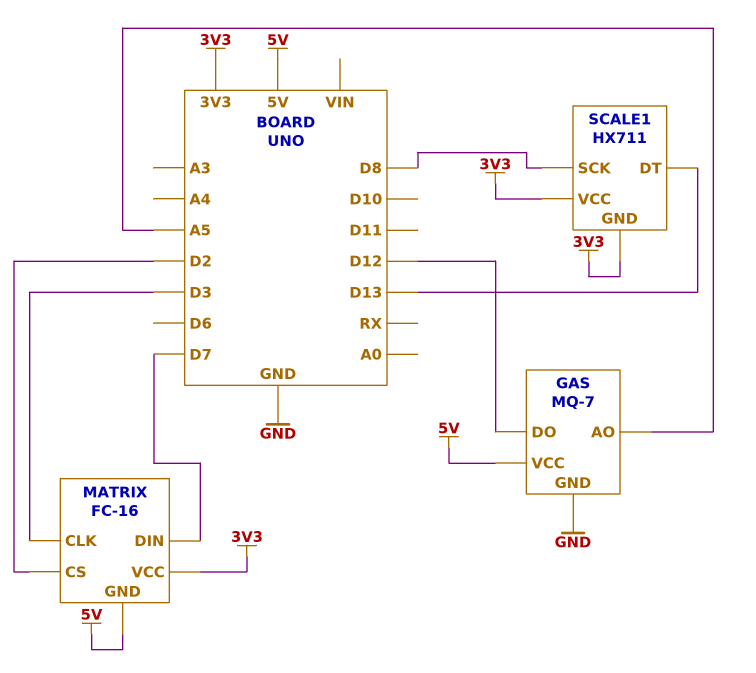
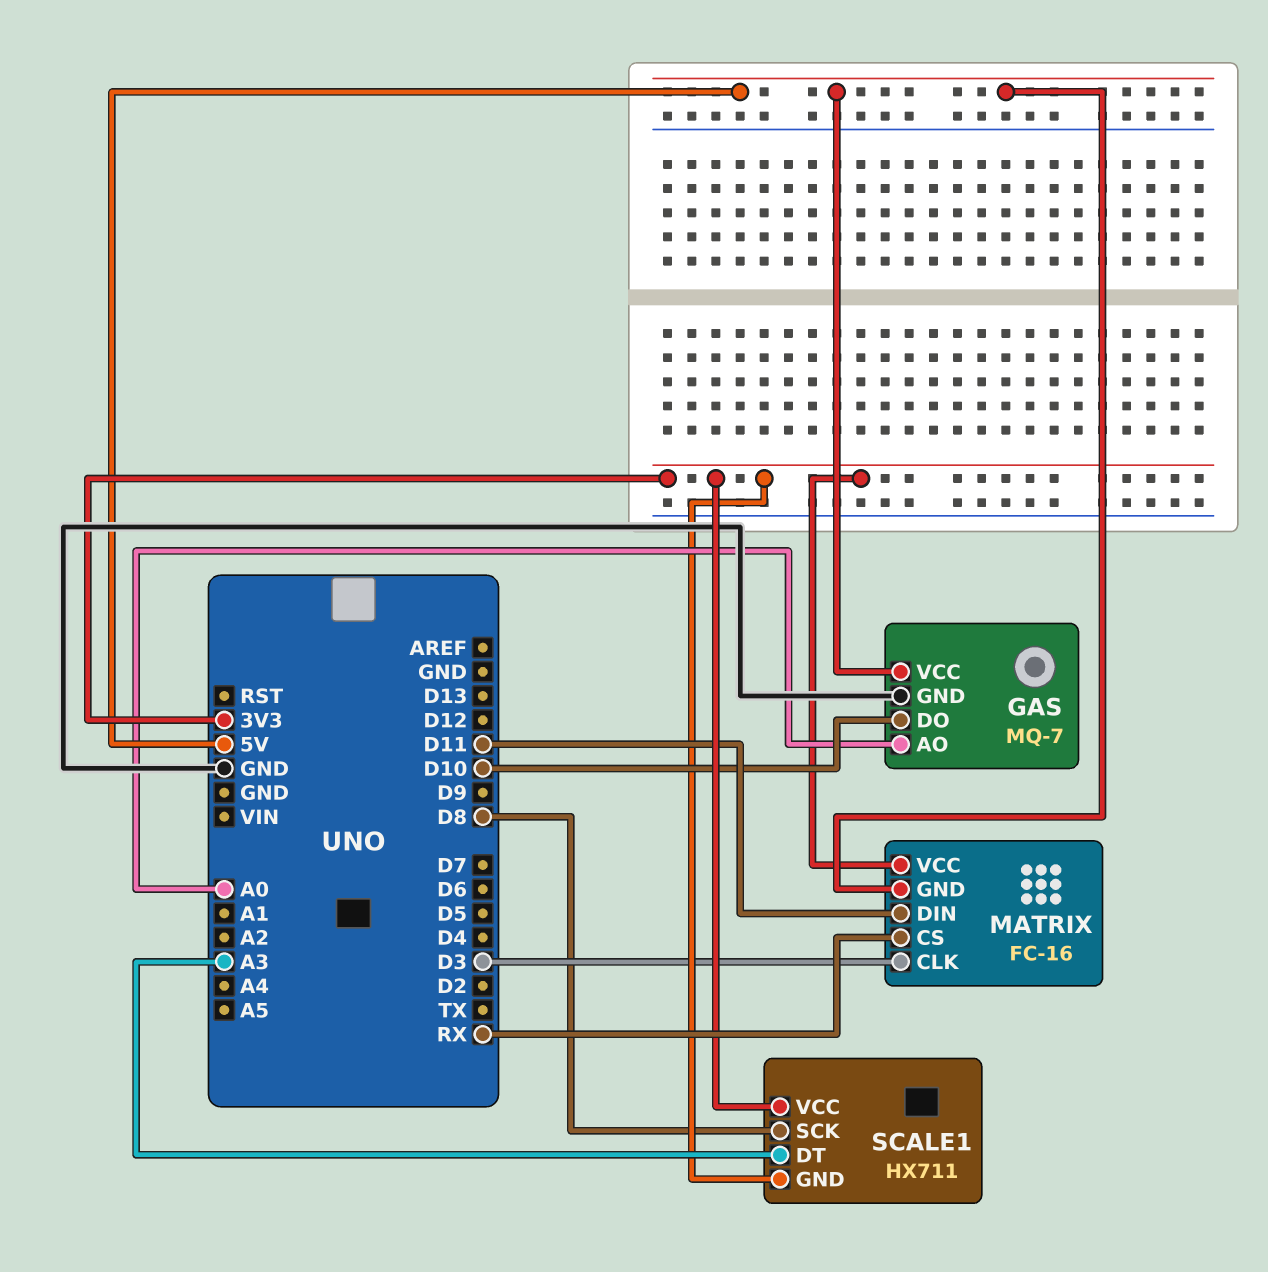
GAS pin AO: A5 -> A0
GAS pin DO: D12 -> D10
MATRIX pin CS: D2 -> RX
MATRIX pin DIN: D7 -> D11
SCALE1 pin DT: D13 -> A3

